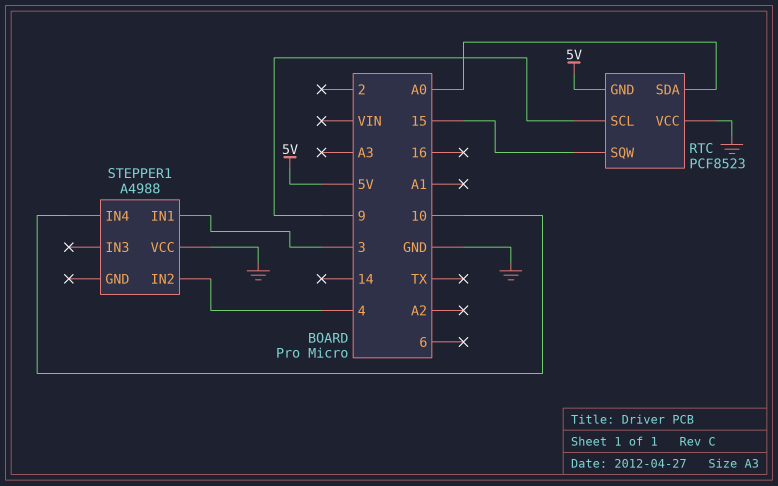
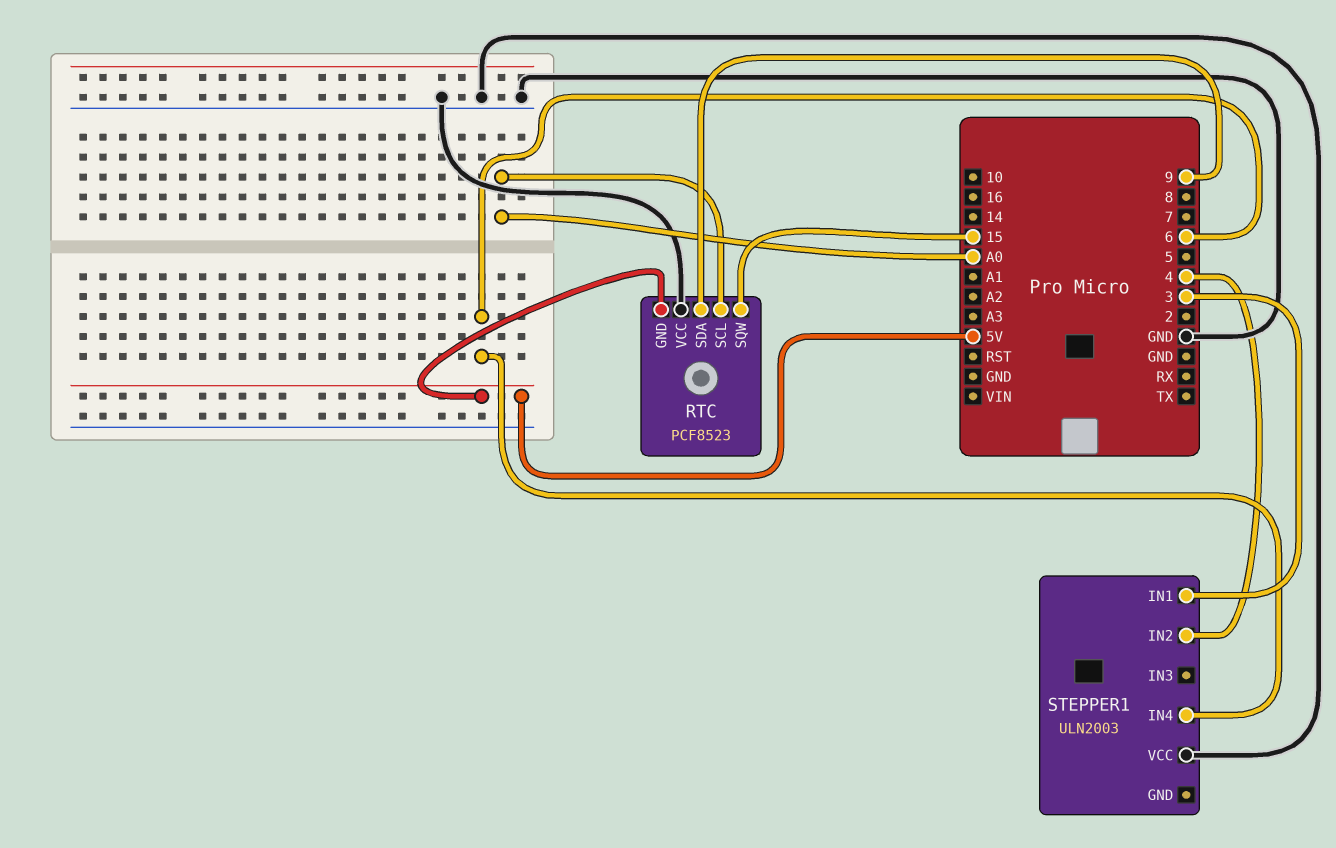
RTC pin SCL: 9 -> A0
RTC pin SDA: A0 -> 9
STEPPER1: A4988 -> ULN2003
STEPPER1 pin IN4: 10 -> 6

